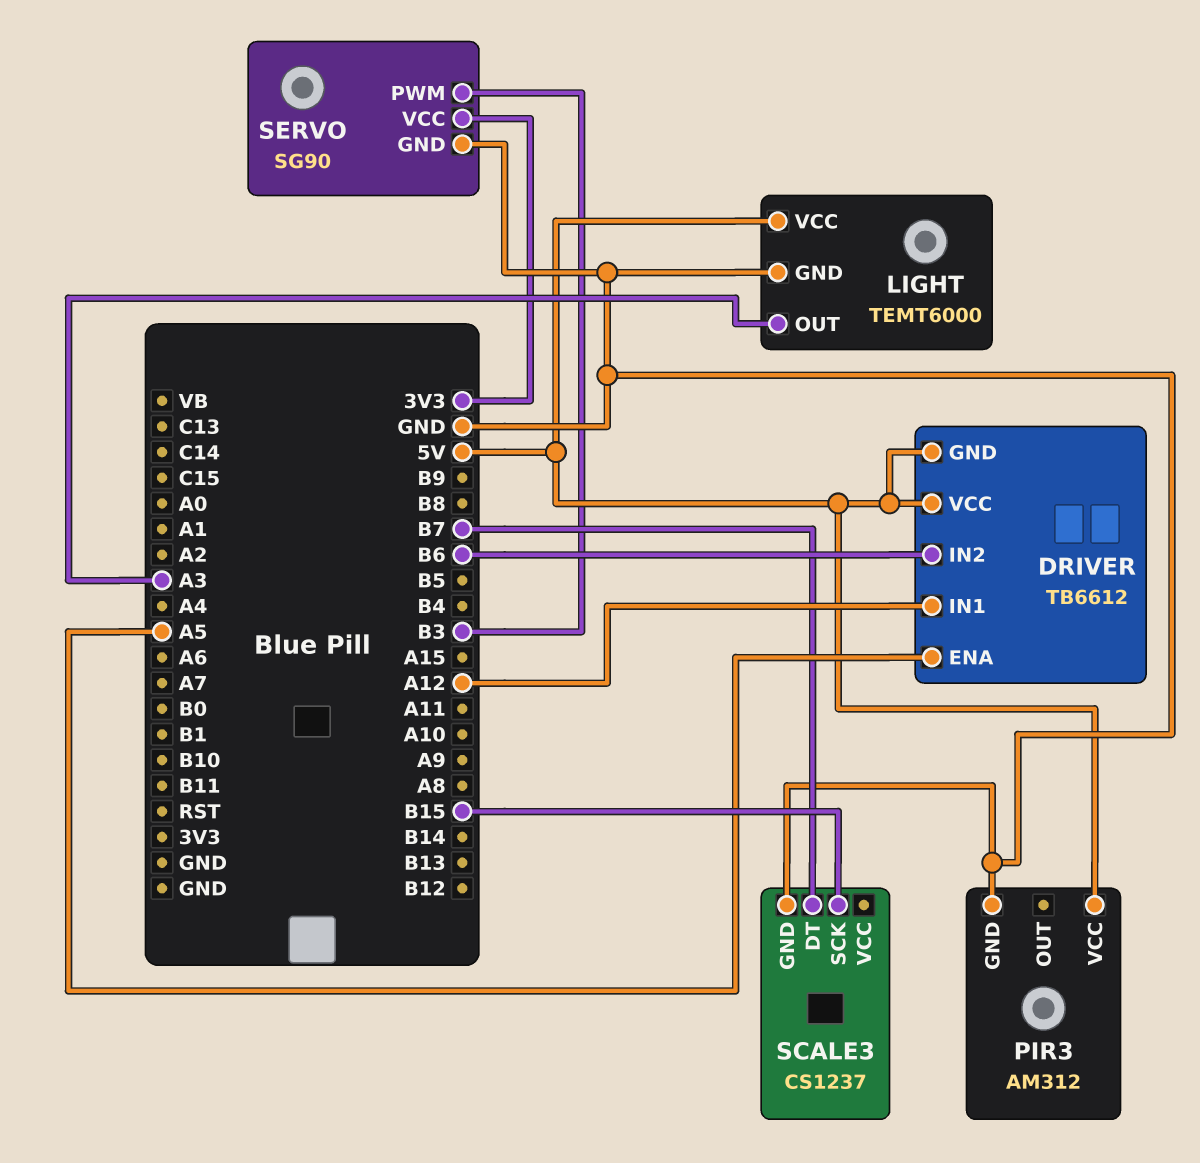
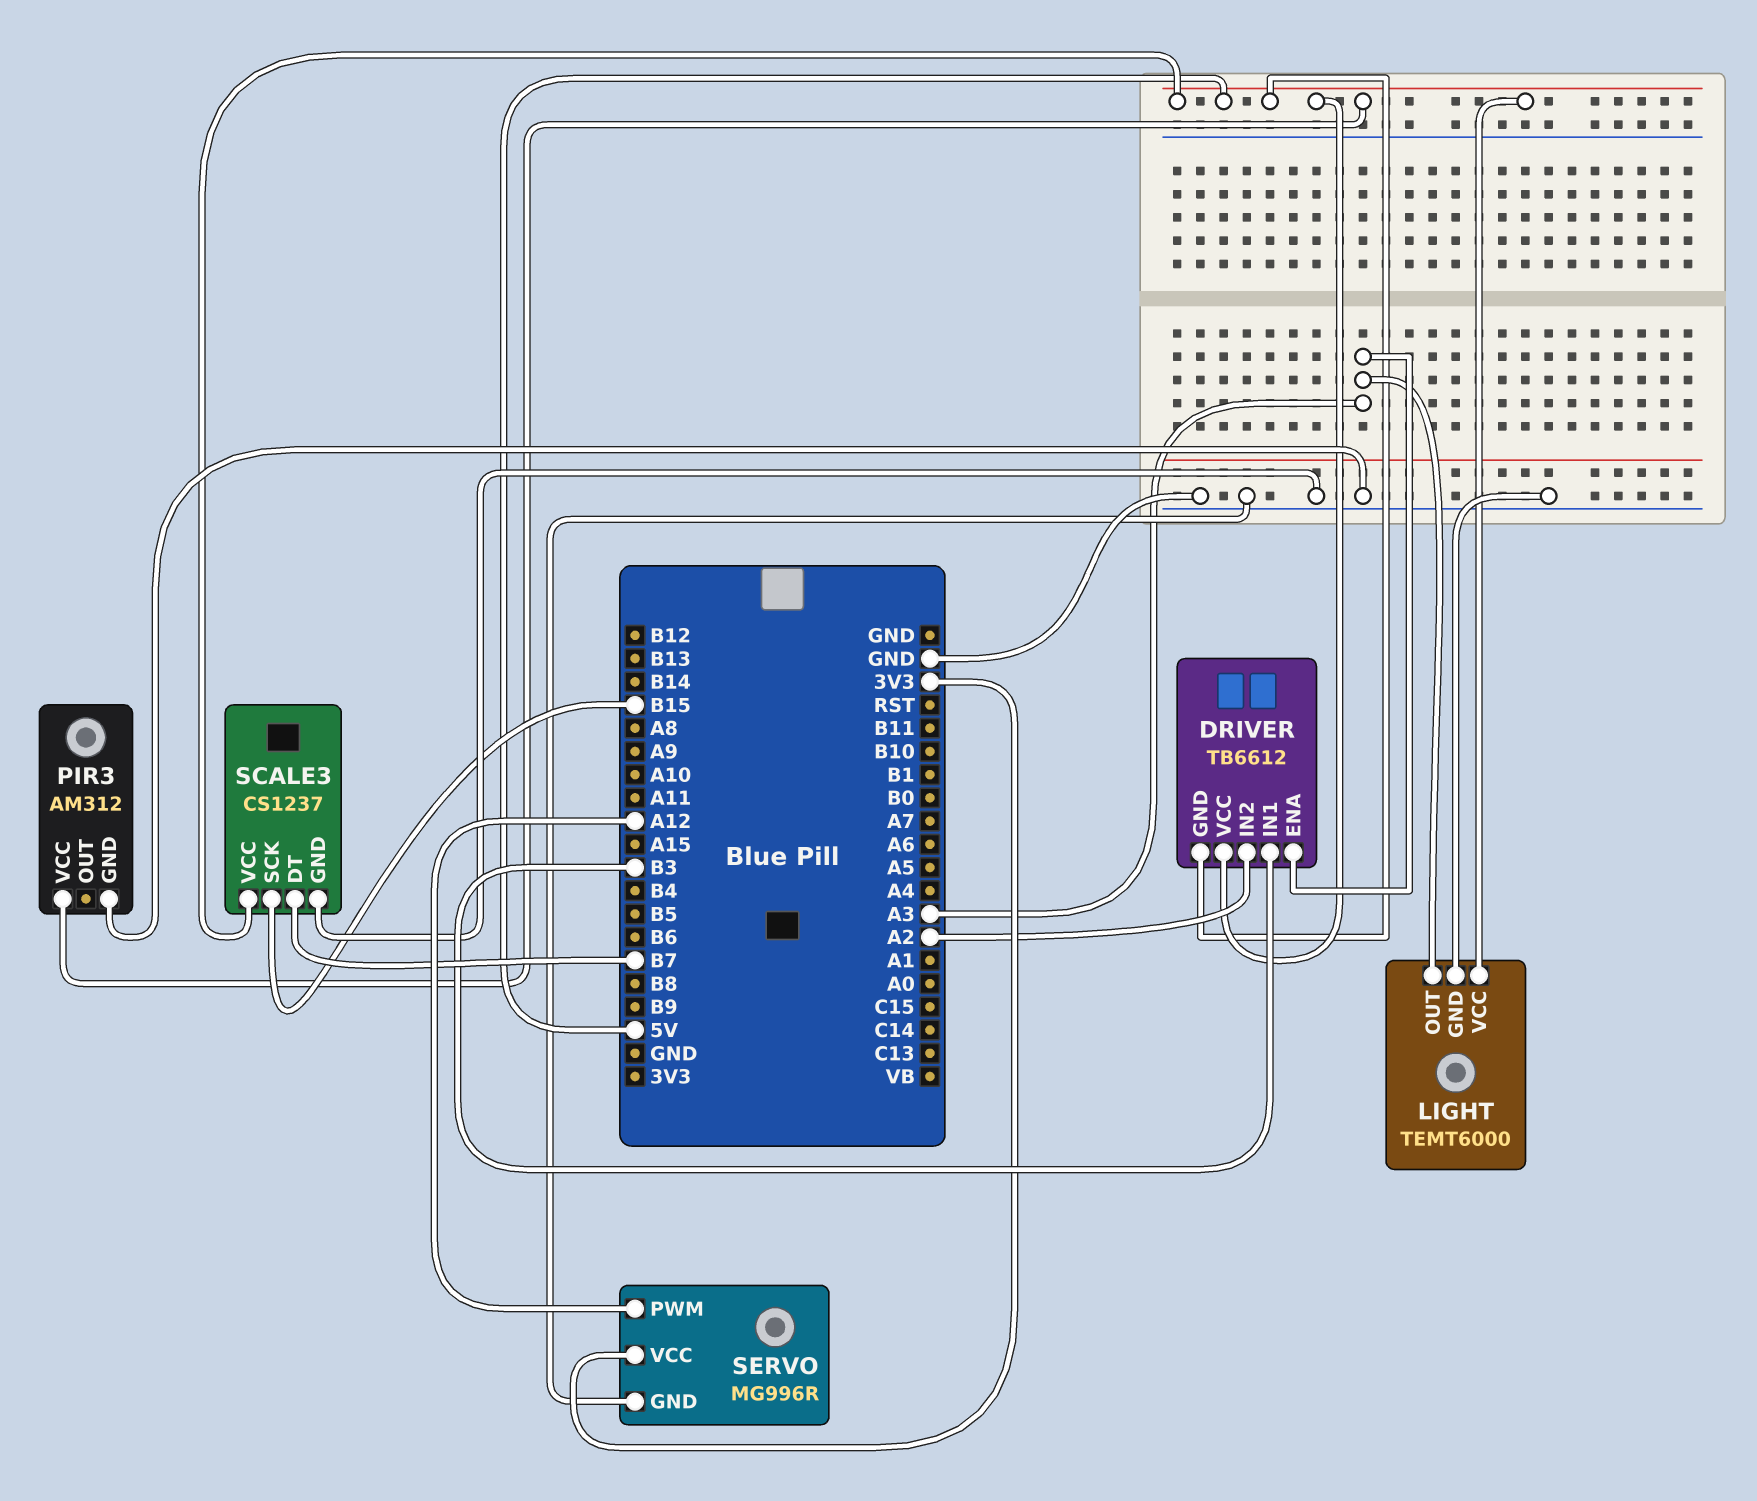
DRIVER pin ENA: A5 -> A3
DRIVER pin IN1: A12 -> B3
DRIVER pin IN2: B6 -> A2
SCALE3 pin VCC: none -> 5V
SERVO: SG90 -> MG996R
SERVO pin PWM: B3 -> A12

